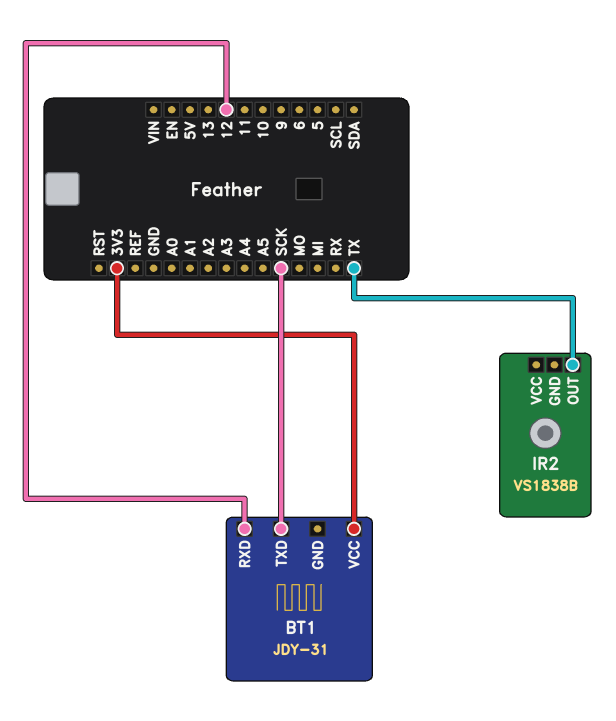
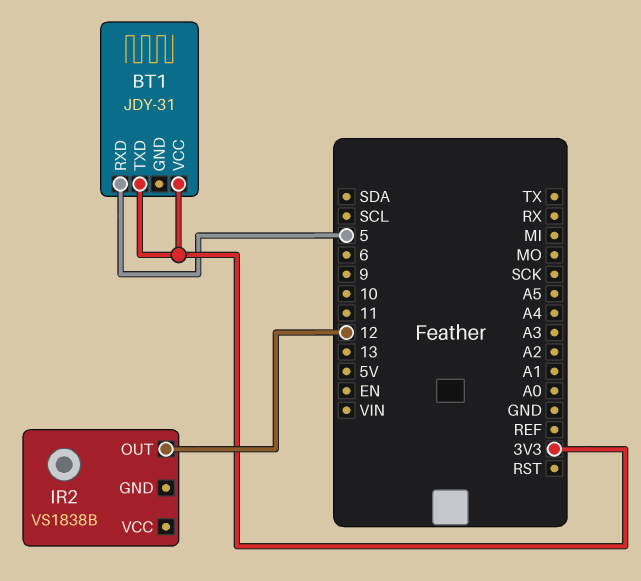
BT1 pin RXD: 12 -> 5
BT1 pin TXD: SCK -> 3V3
IR2 pin OUT: TX -> 12

